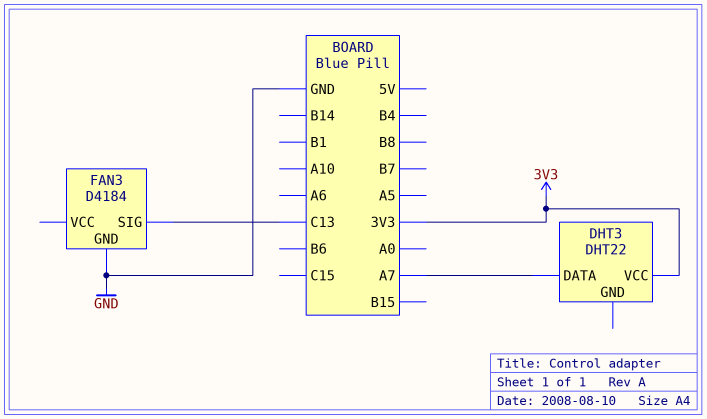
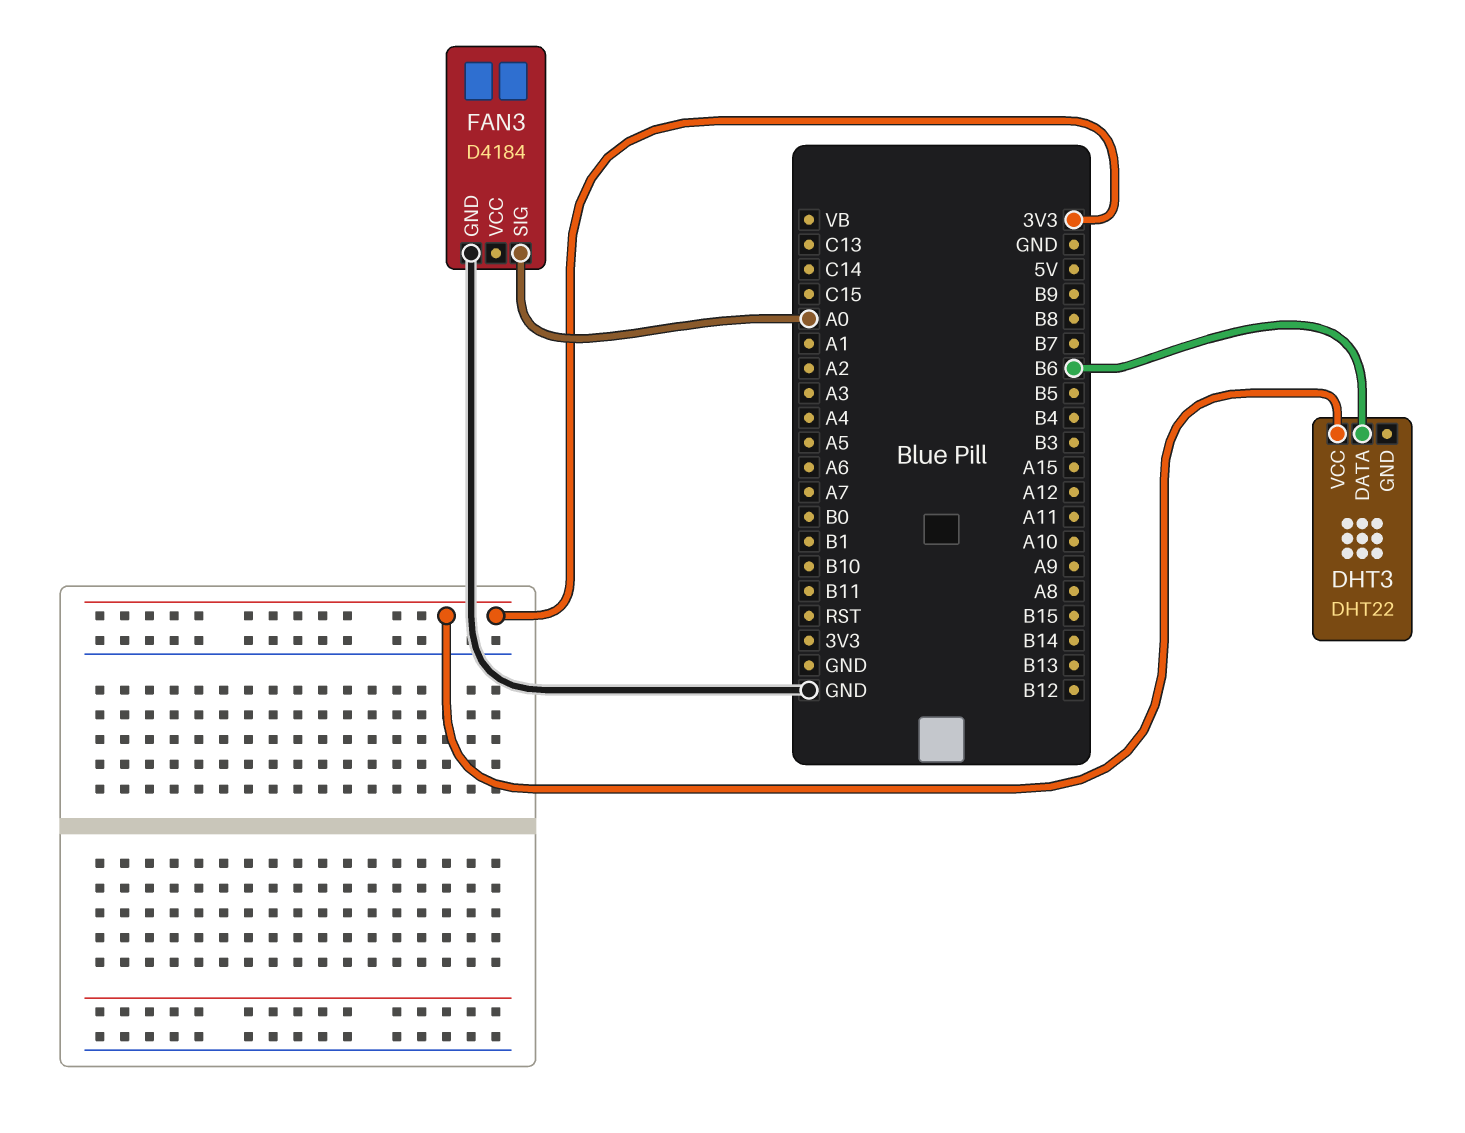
DHT3 pin DATA: A7 -> B6
FAN3 pin SIG: C13 -> A0

